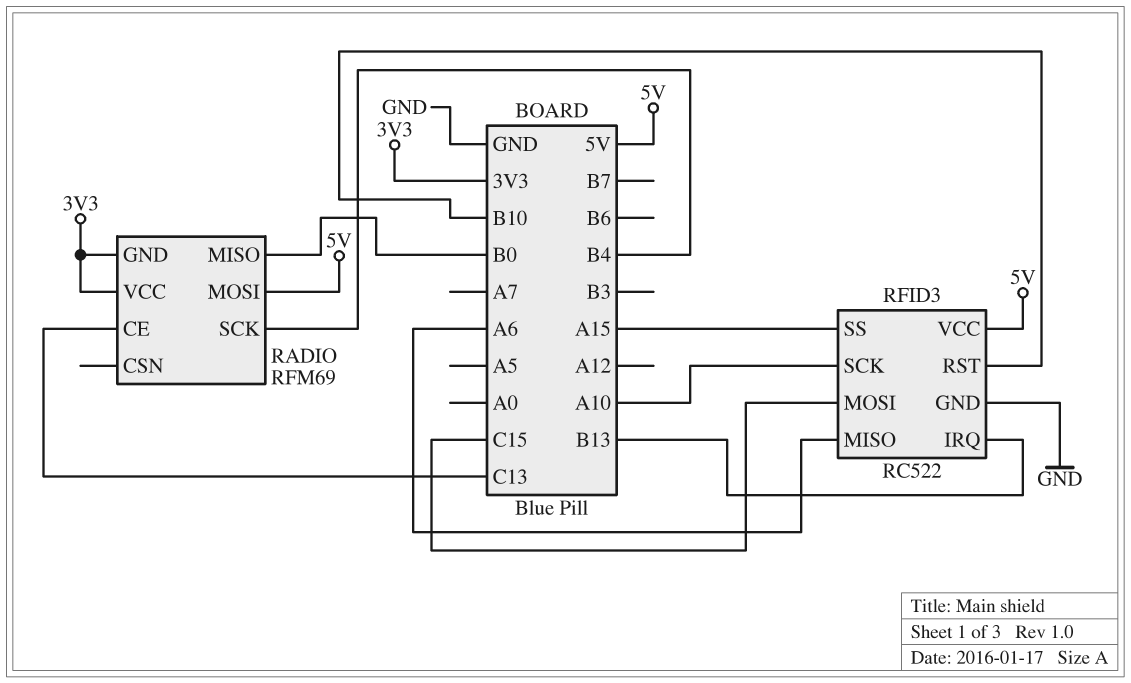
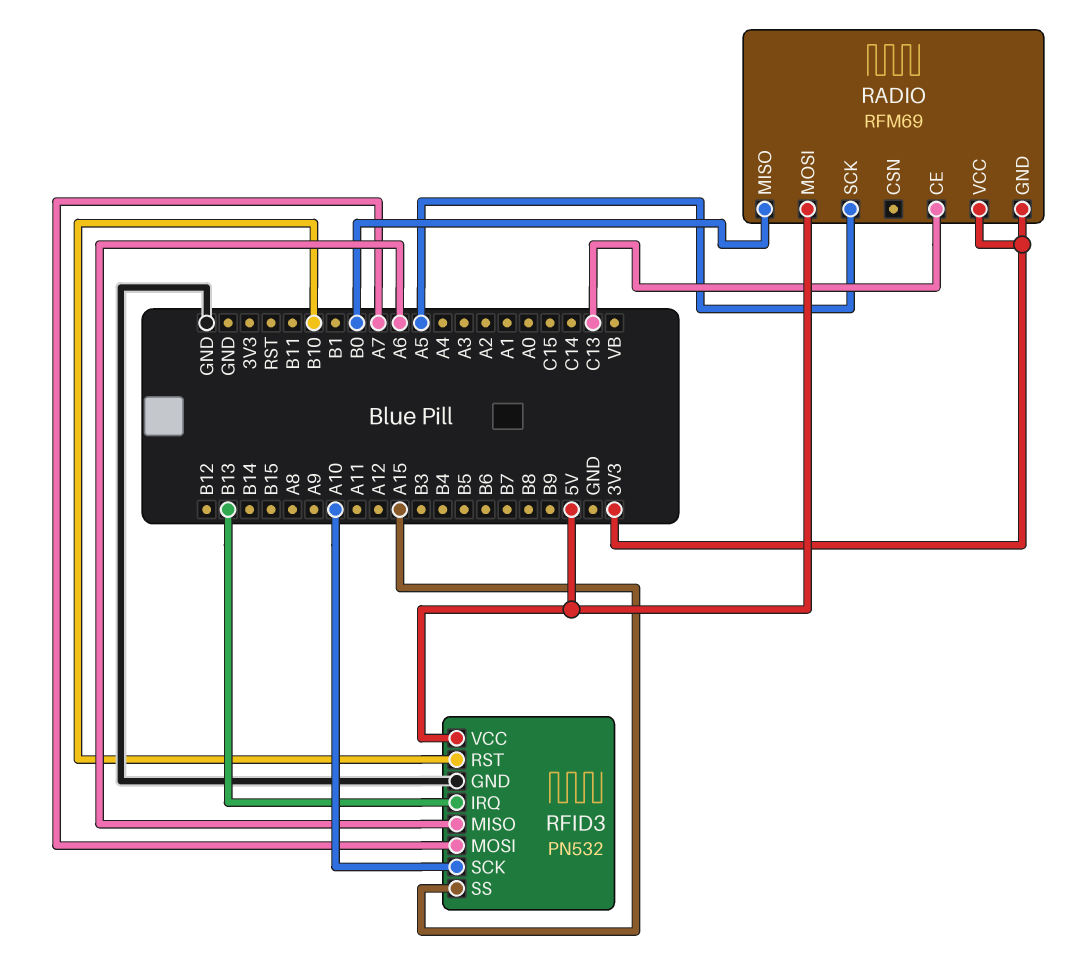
RADIO pin SCK: B4 -> A5
RFID3: RC522 -> PN532
RFID3 pin MOSI: C15 -> A7

